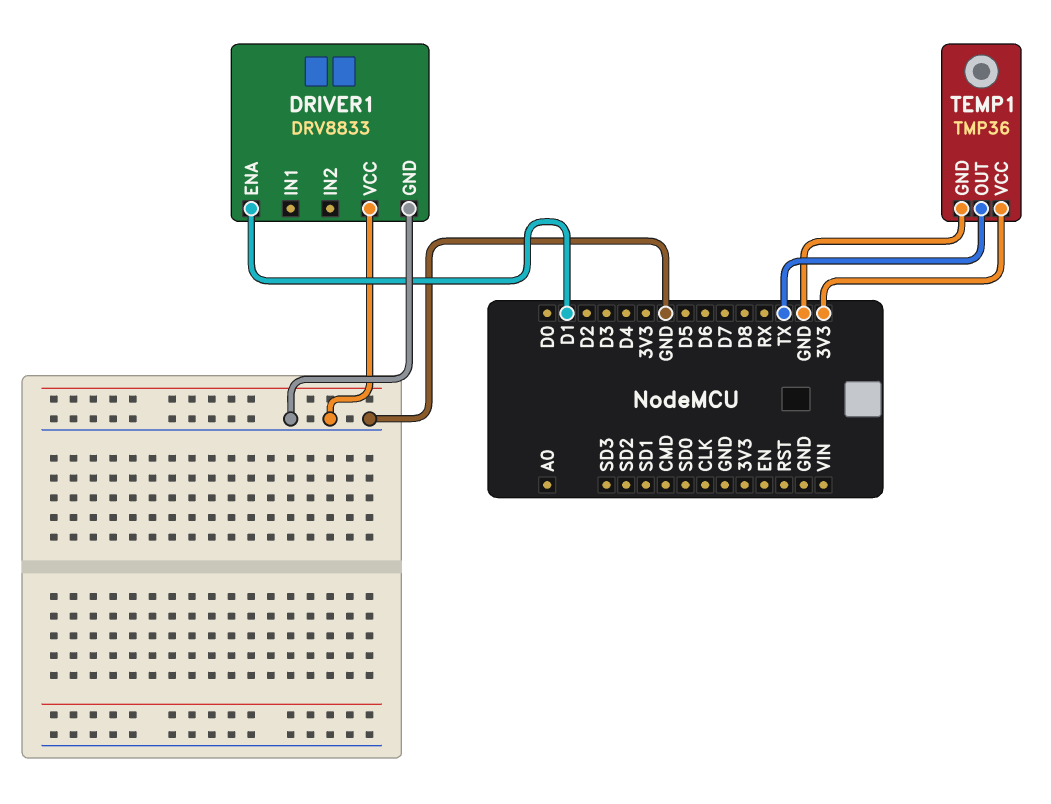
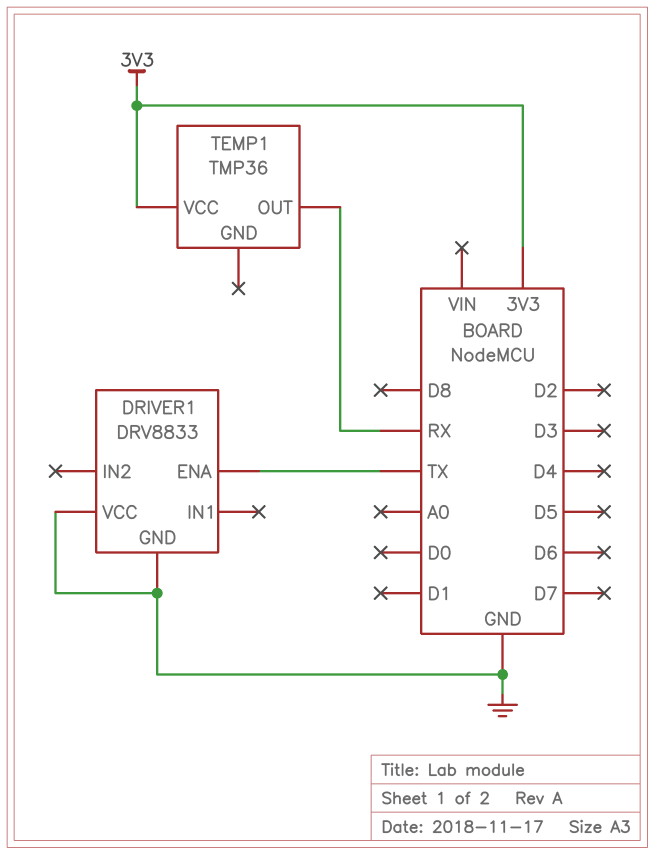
DRIVER1 pin ENA: D1 -> TX
TEMP1 pin GND: GND -> none
TEMP1 pin OUT: TX -> RX

